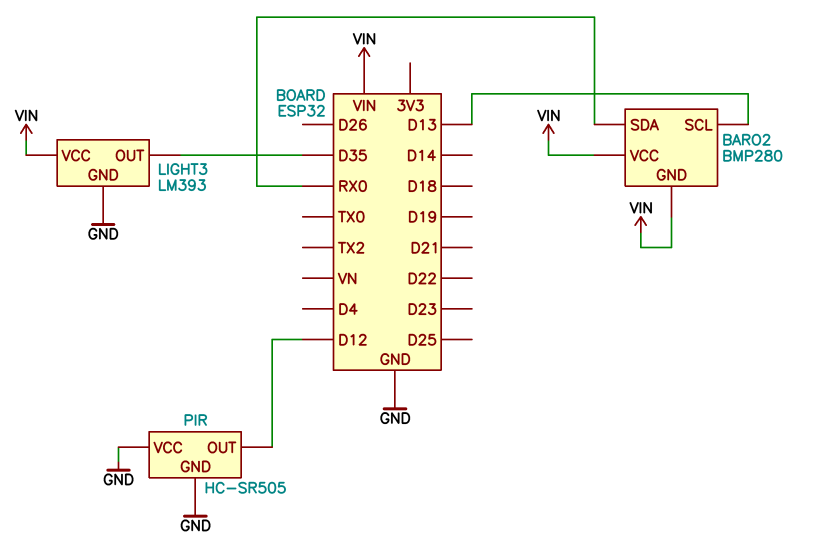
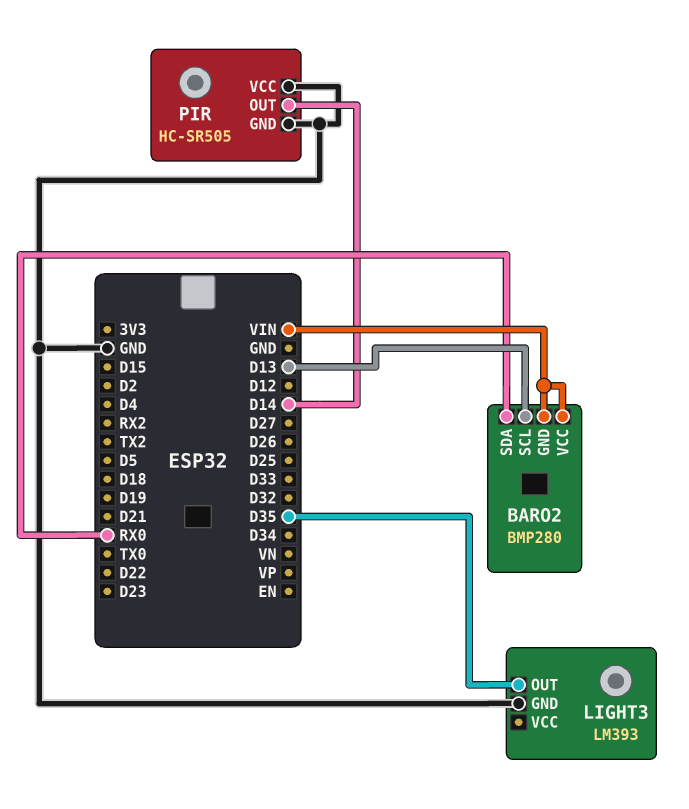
LIGHT3 pin VCC: VIN -> none
PIR pin OUT: D12 -> D14

